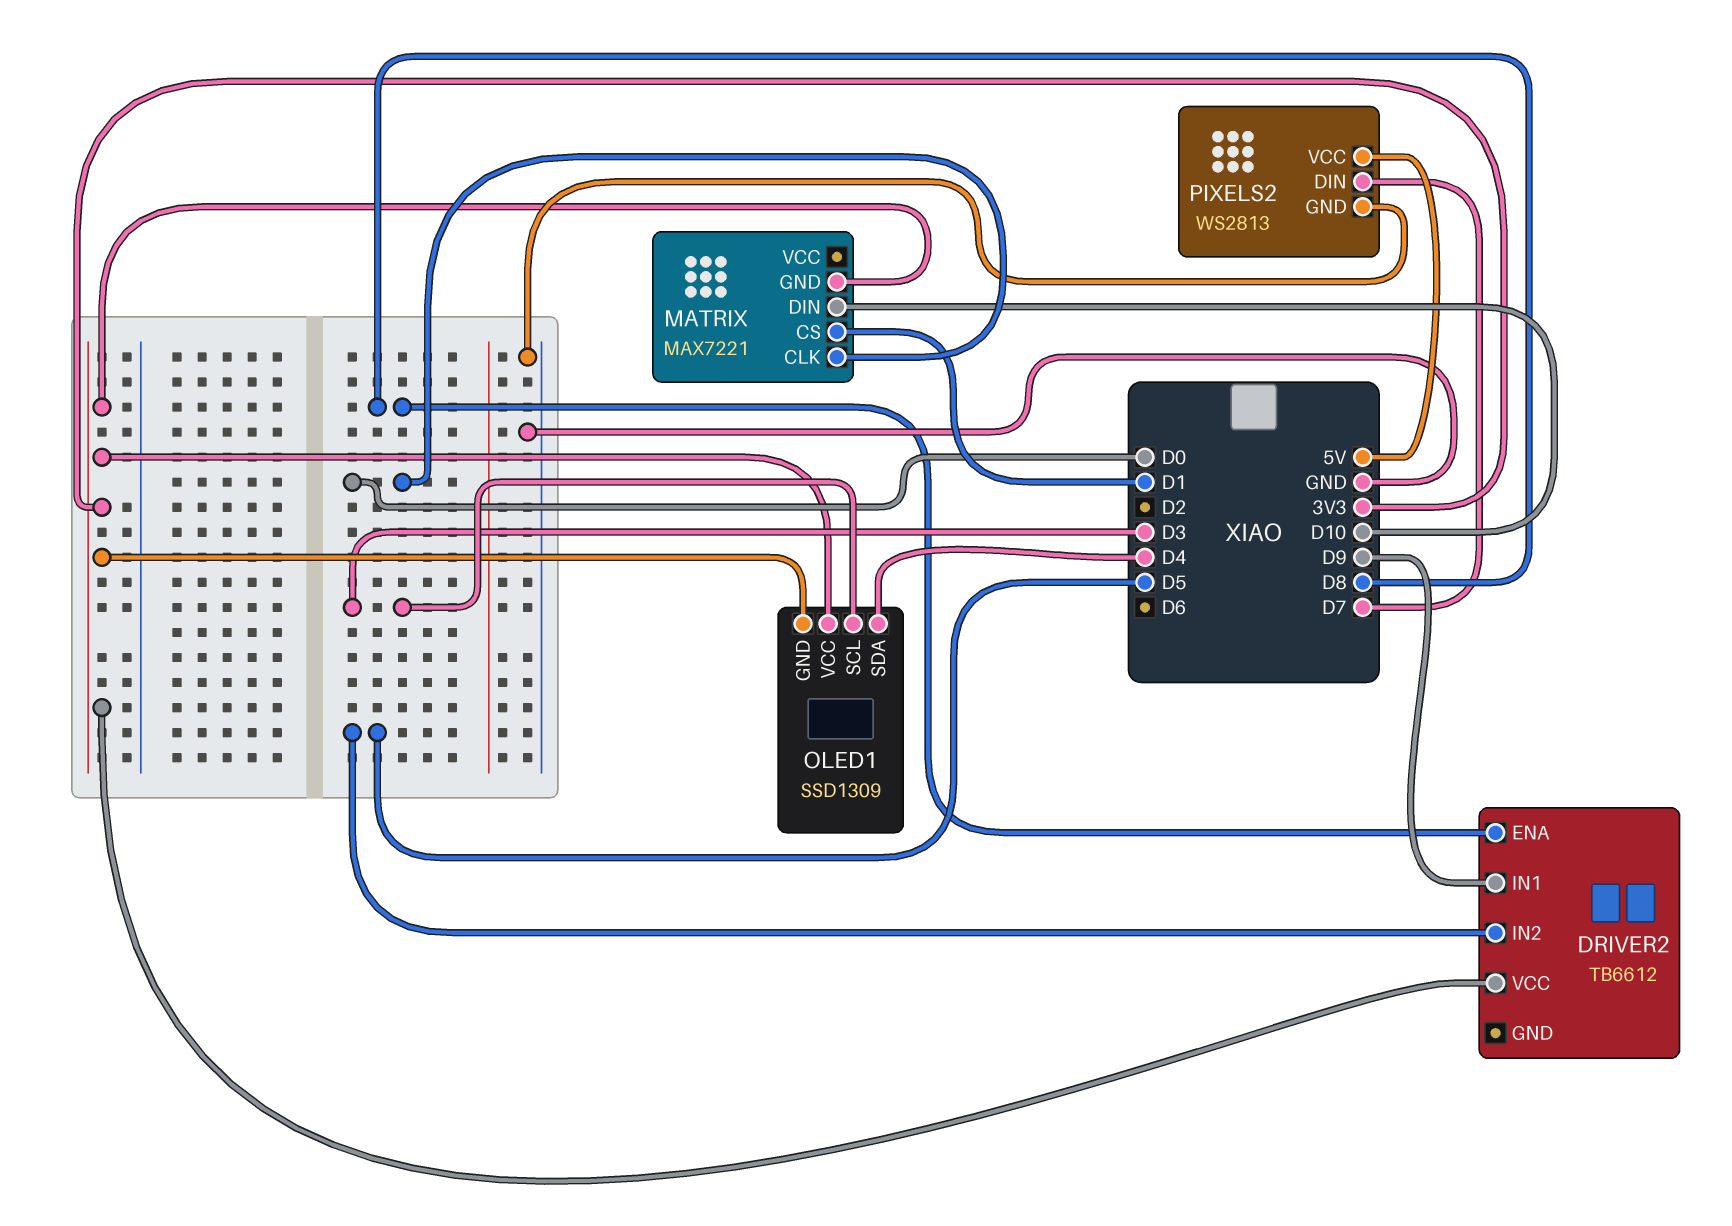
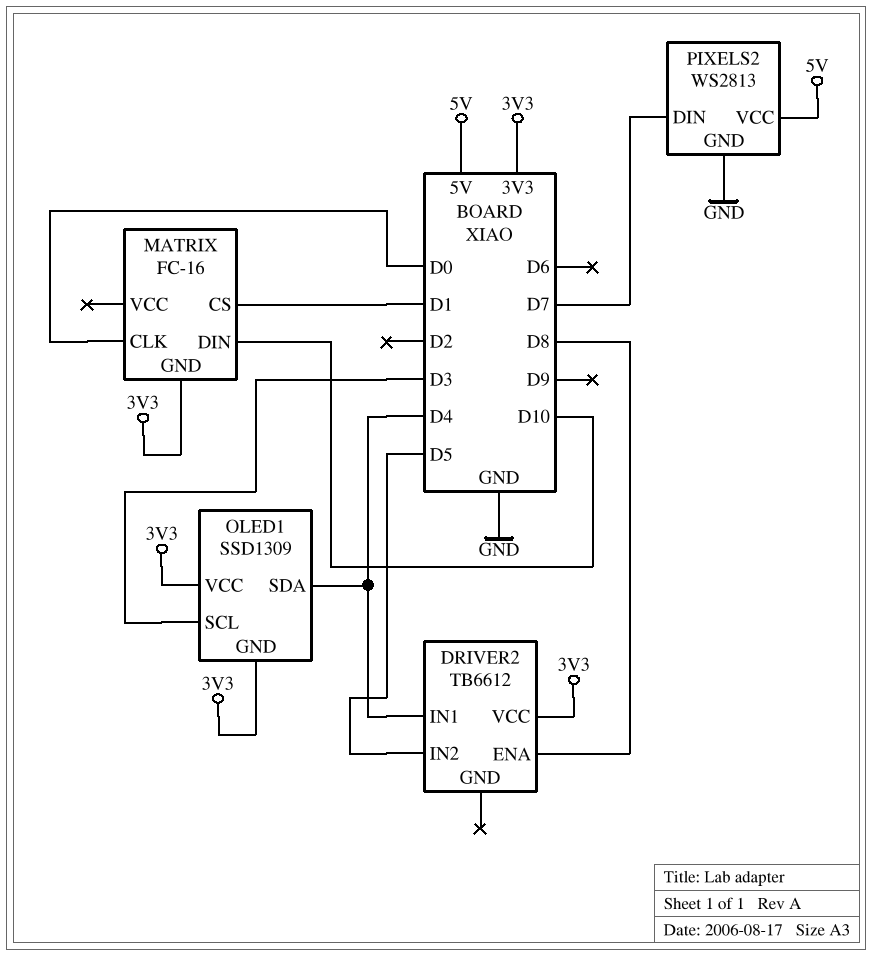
DRIVER2 pin IN1: D9 -> D4
MATRIX: MAX7221 -> FC-16

